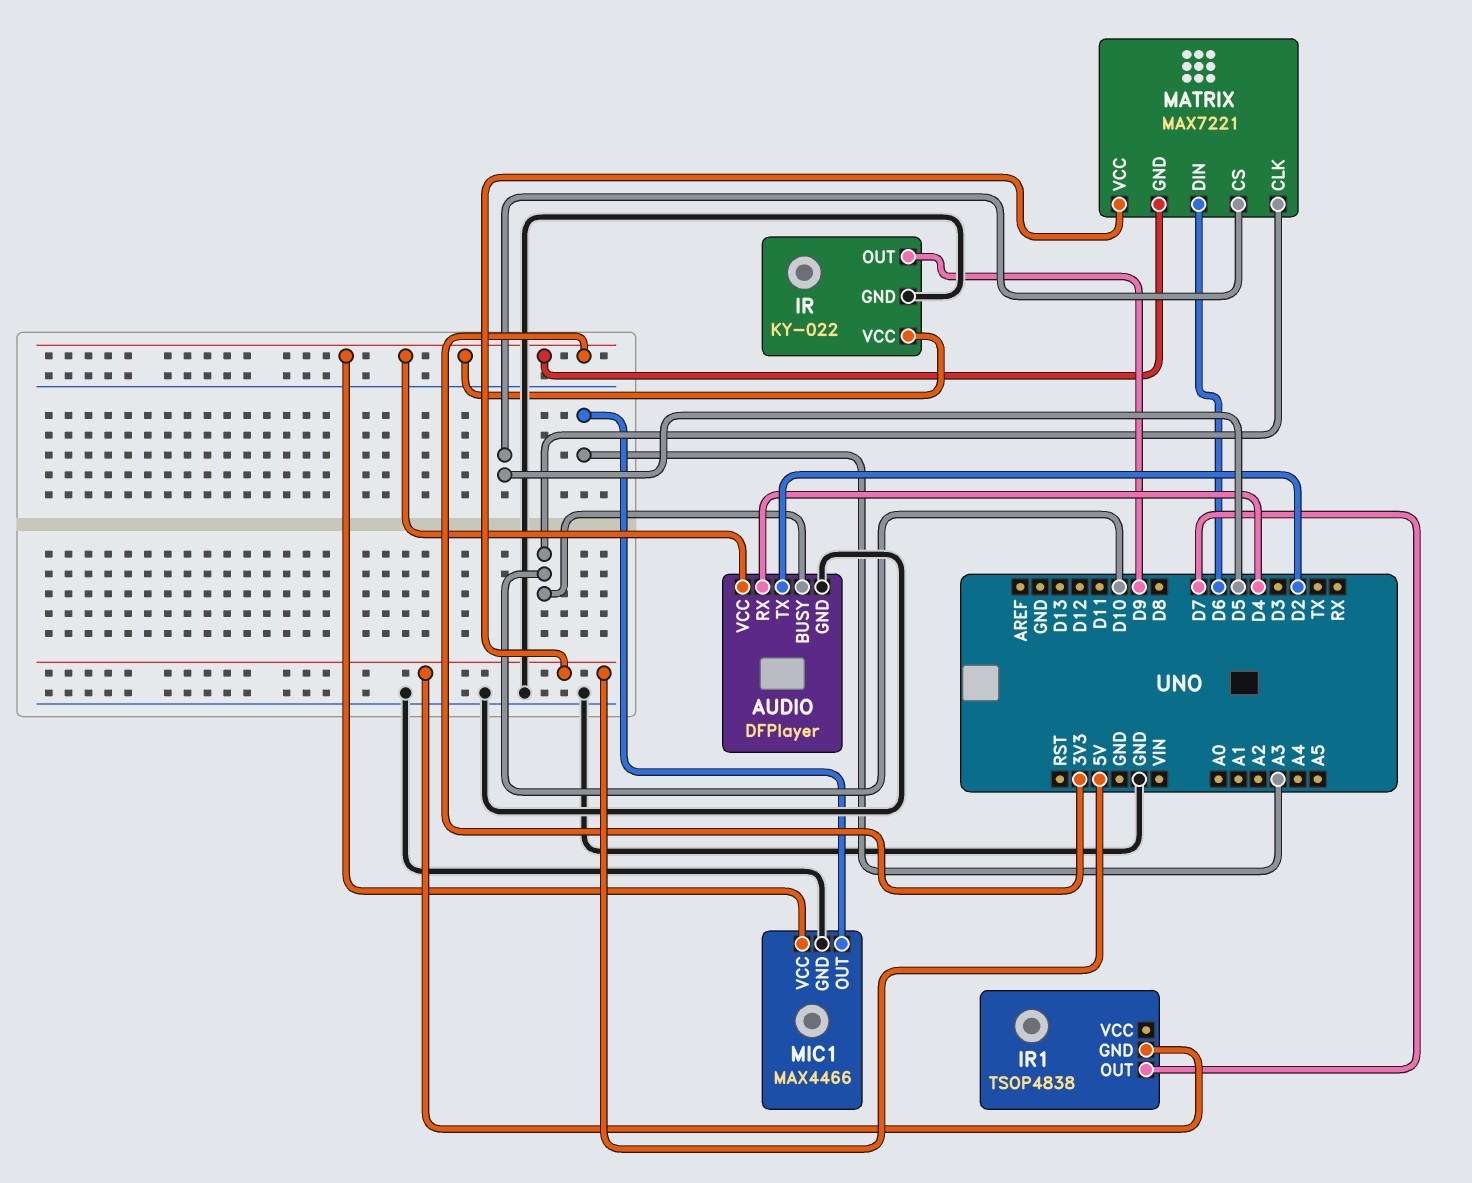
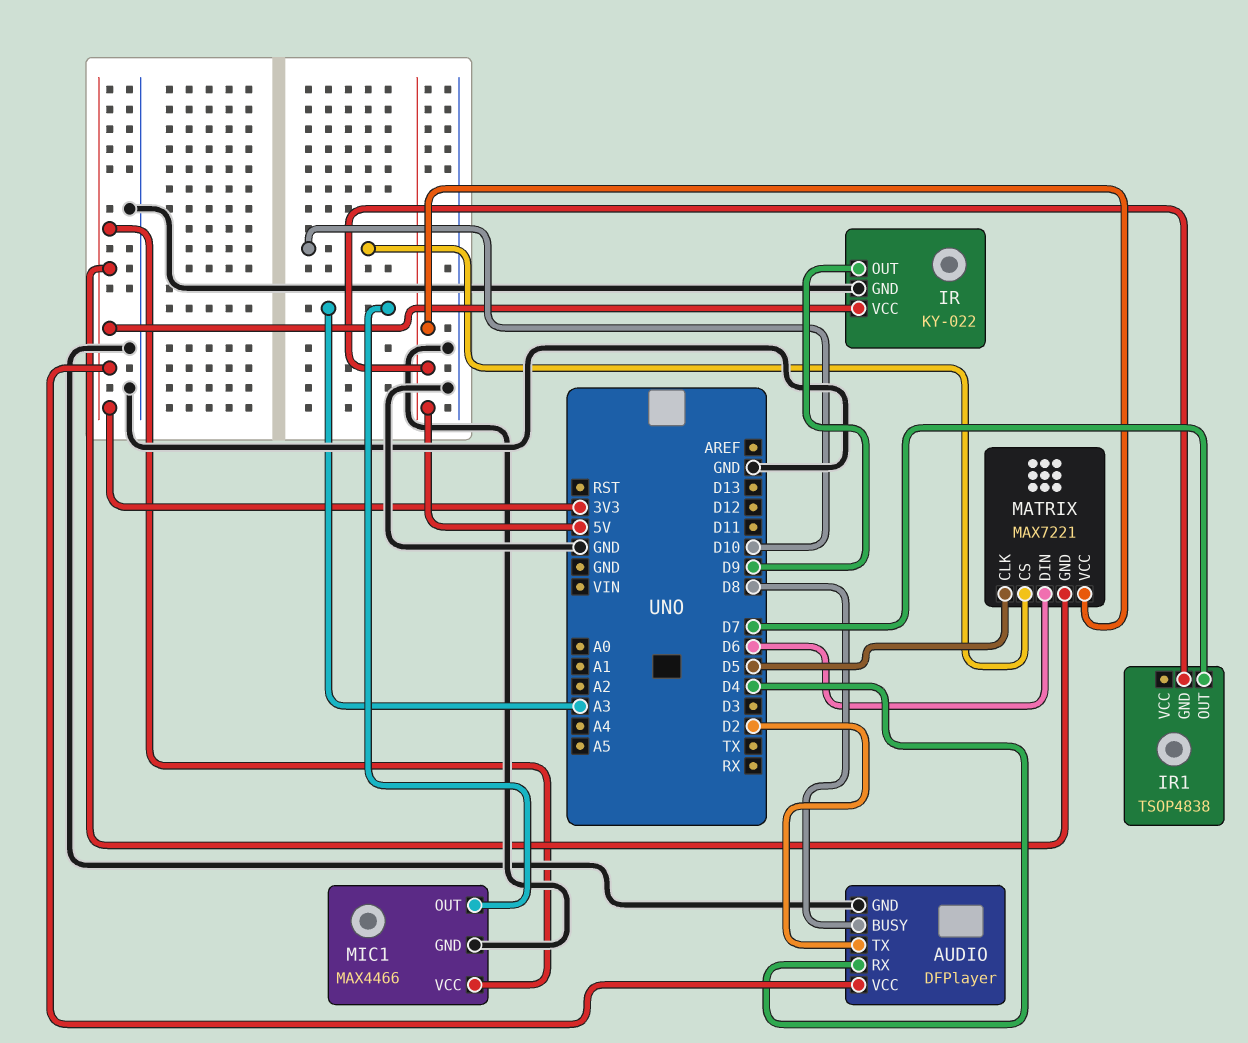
AUDIO pin BUSY: D10 -> D8
MATRIX pin CLK: D10 -> D5
MATRIX pin CS: D5 -> D10

